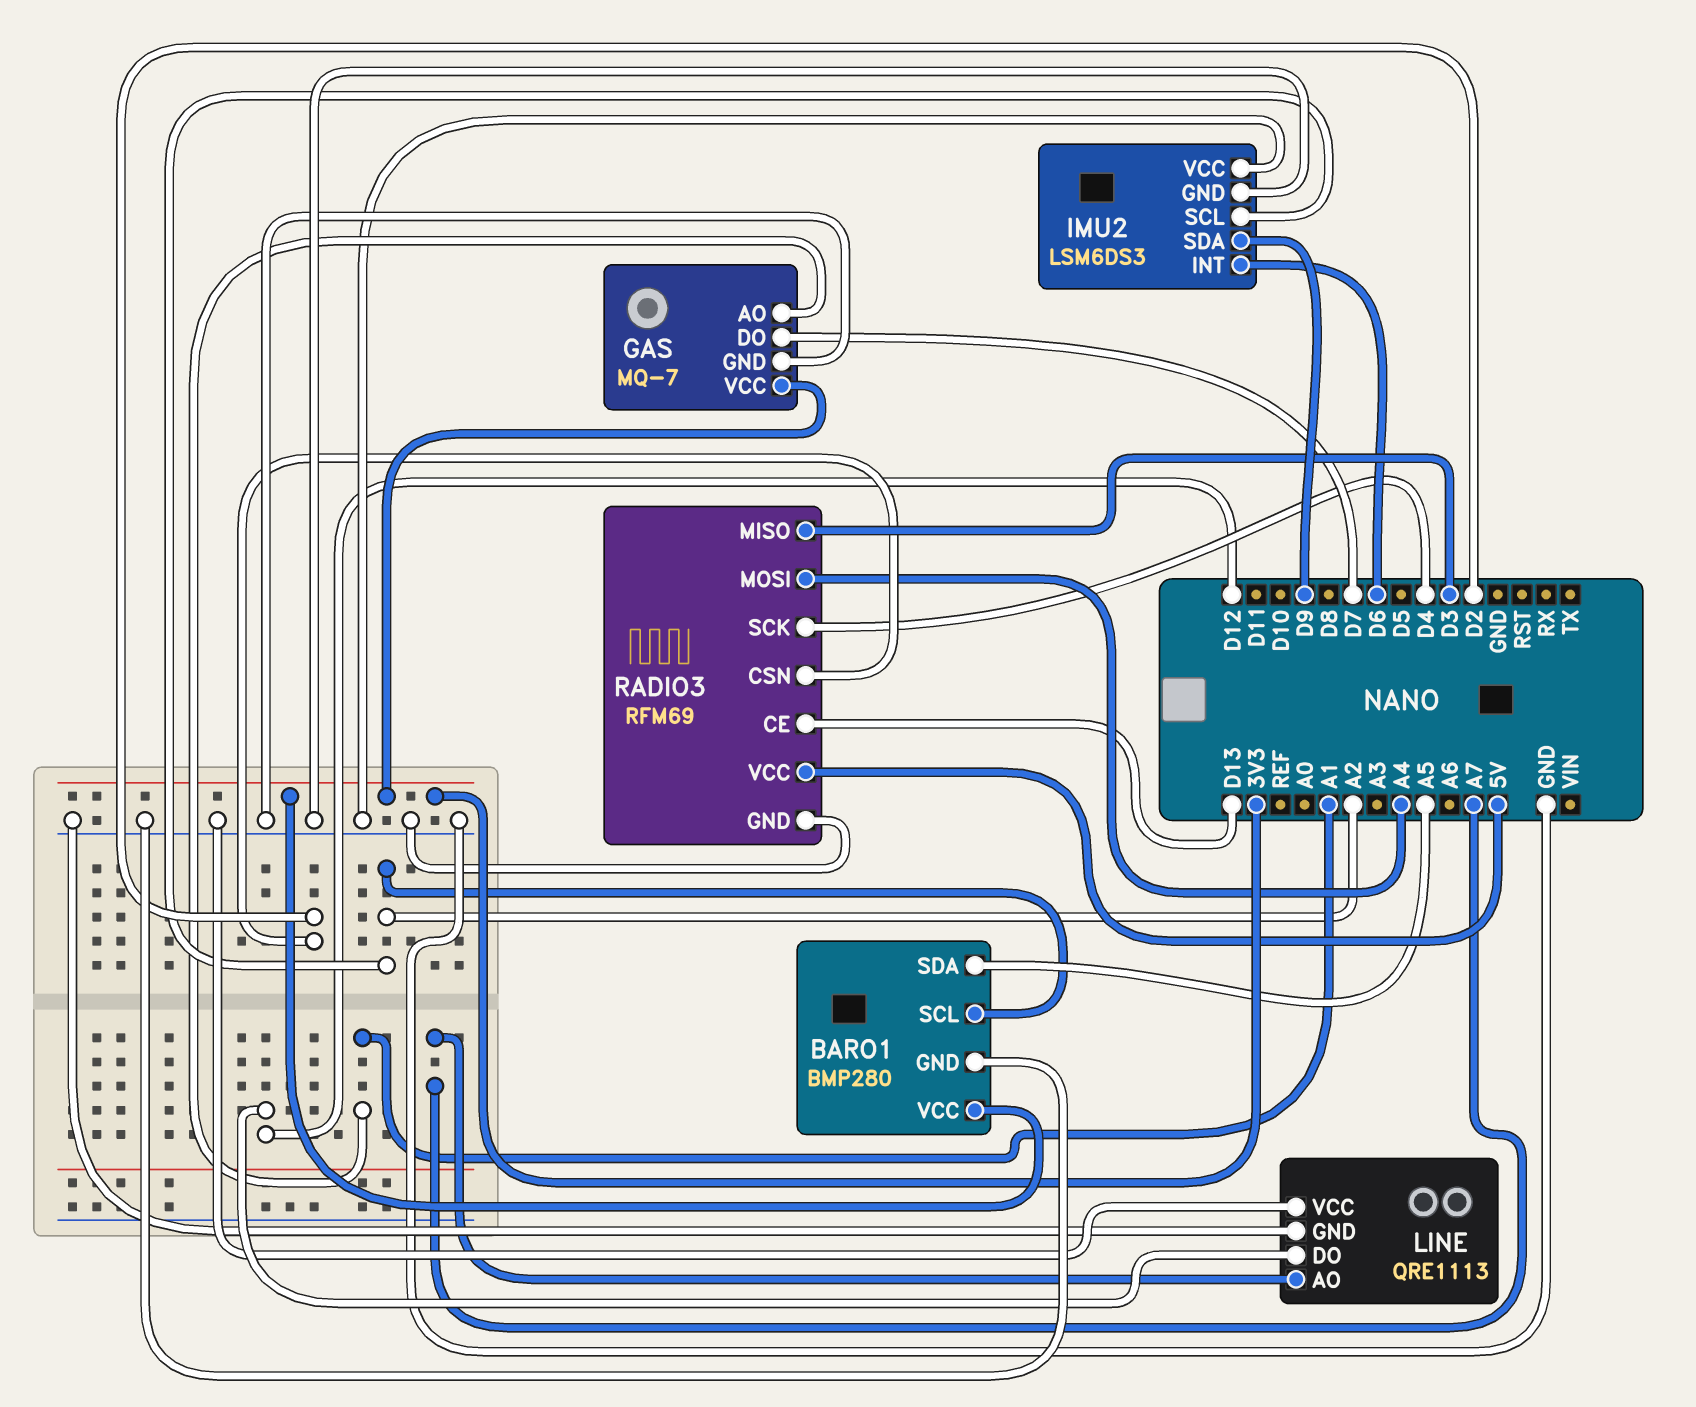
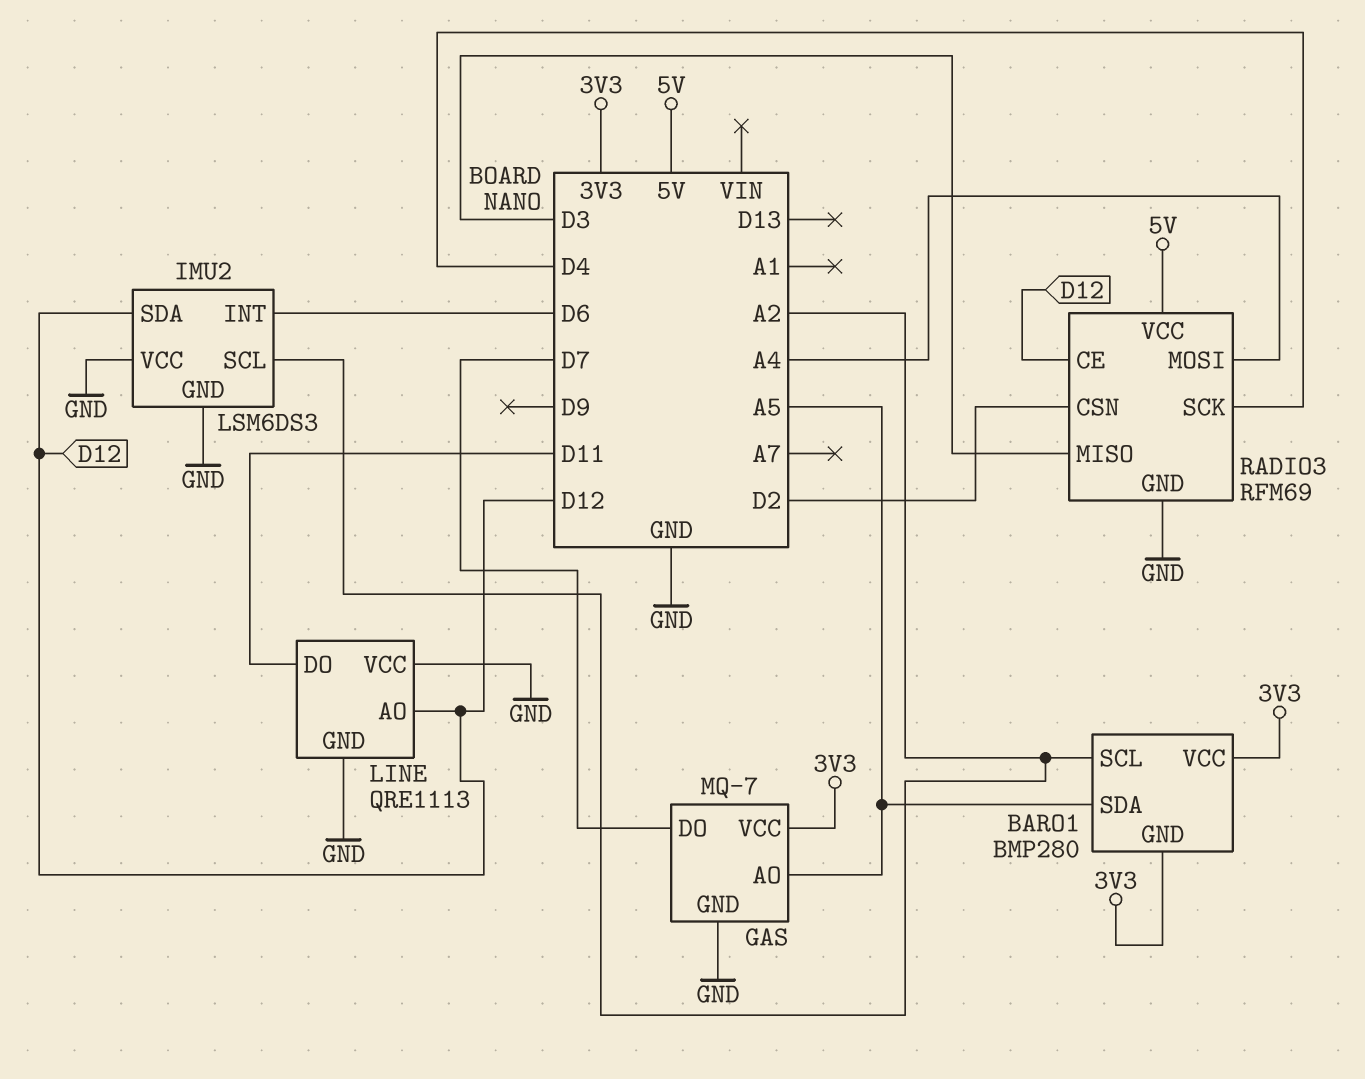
BARO1 pin GND: GND -> 3V3
GAS pin AO: A1 -> A5
IMU2 pin SDA: D9 -> D12
LINE pin AO: A7 -> D12
LINE pin DO: D12 -> D11
RADIO3 pin CE: D13 -> D12

